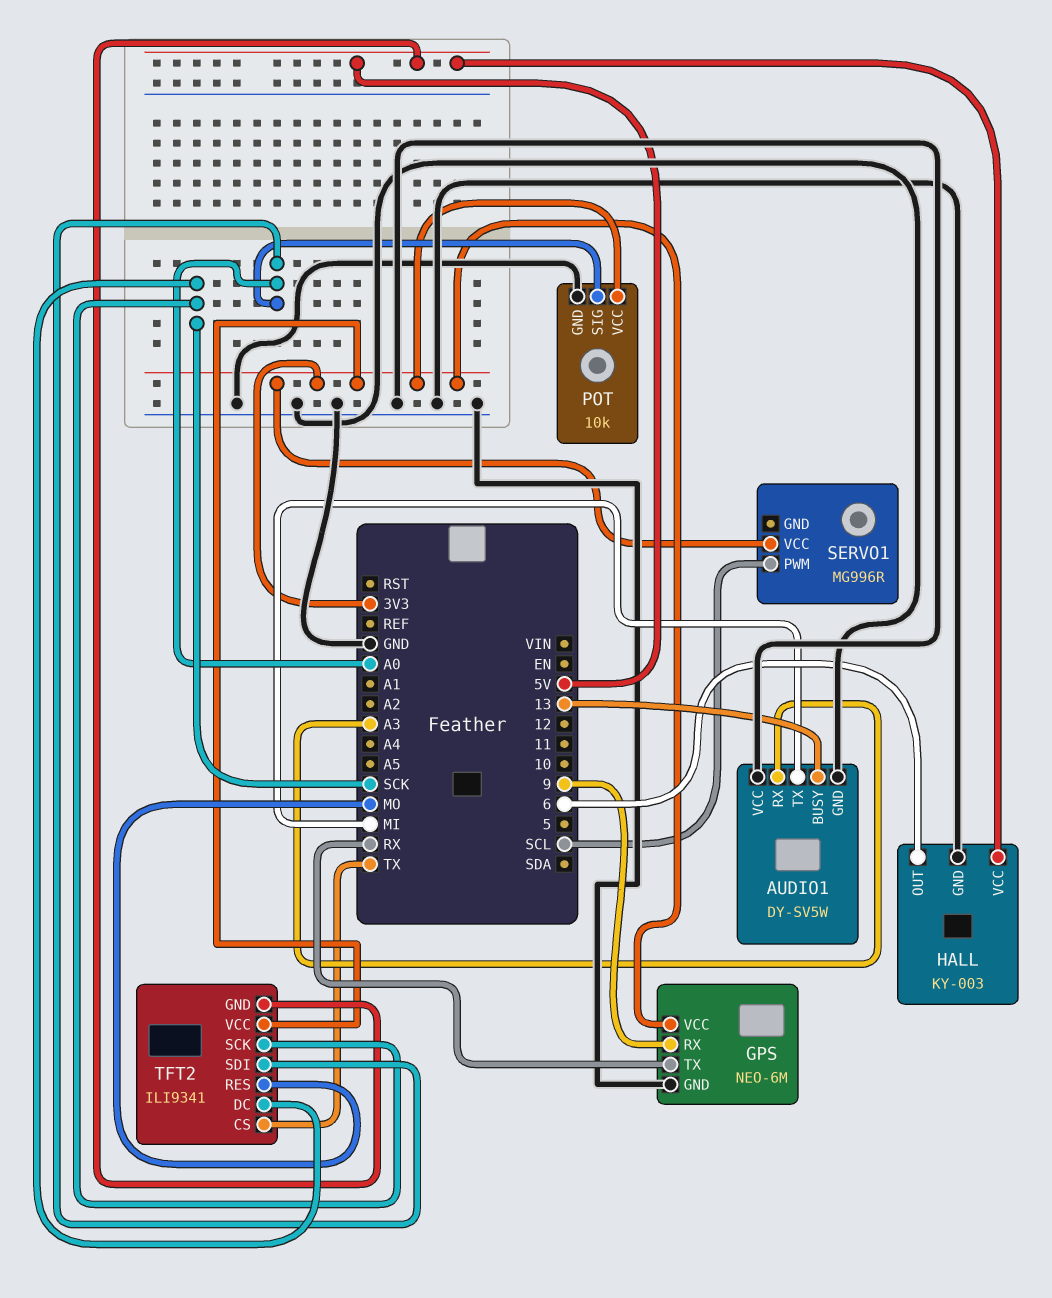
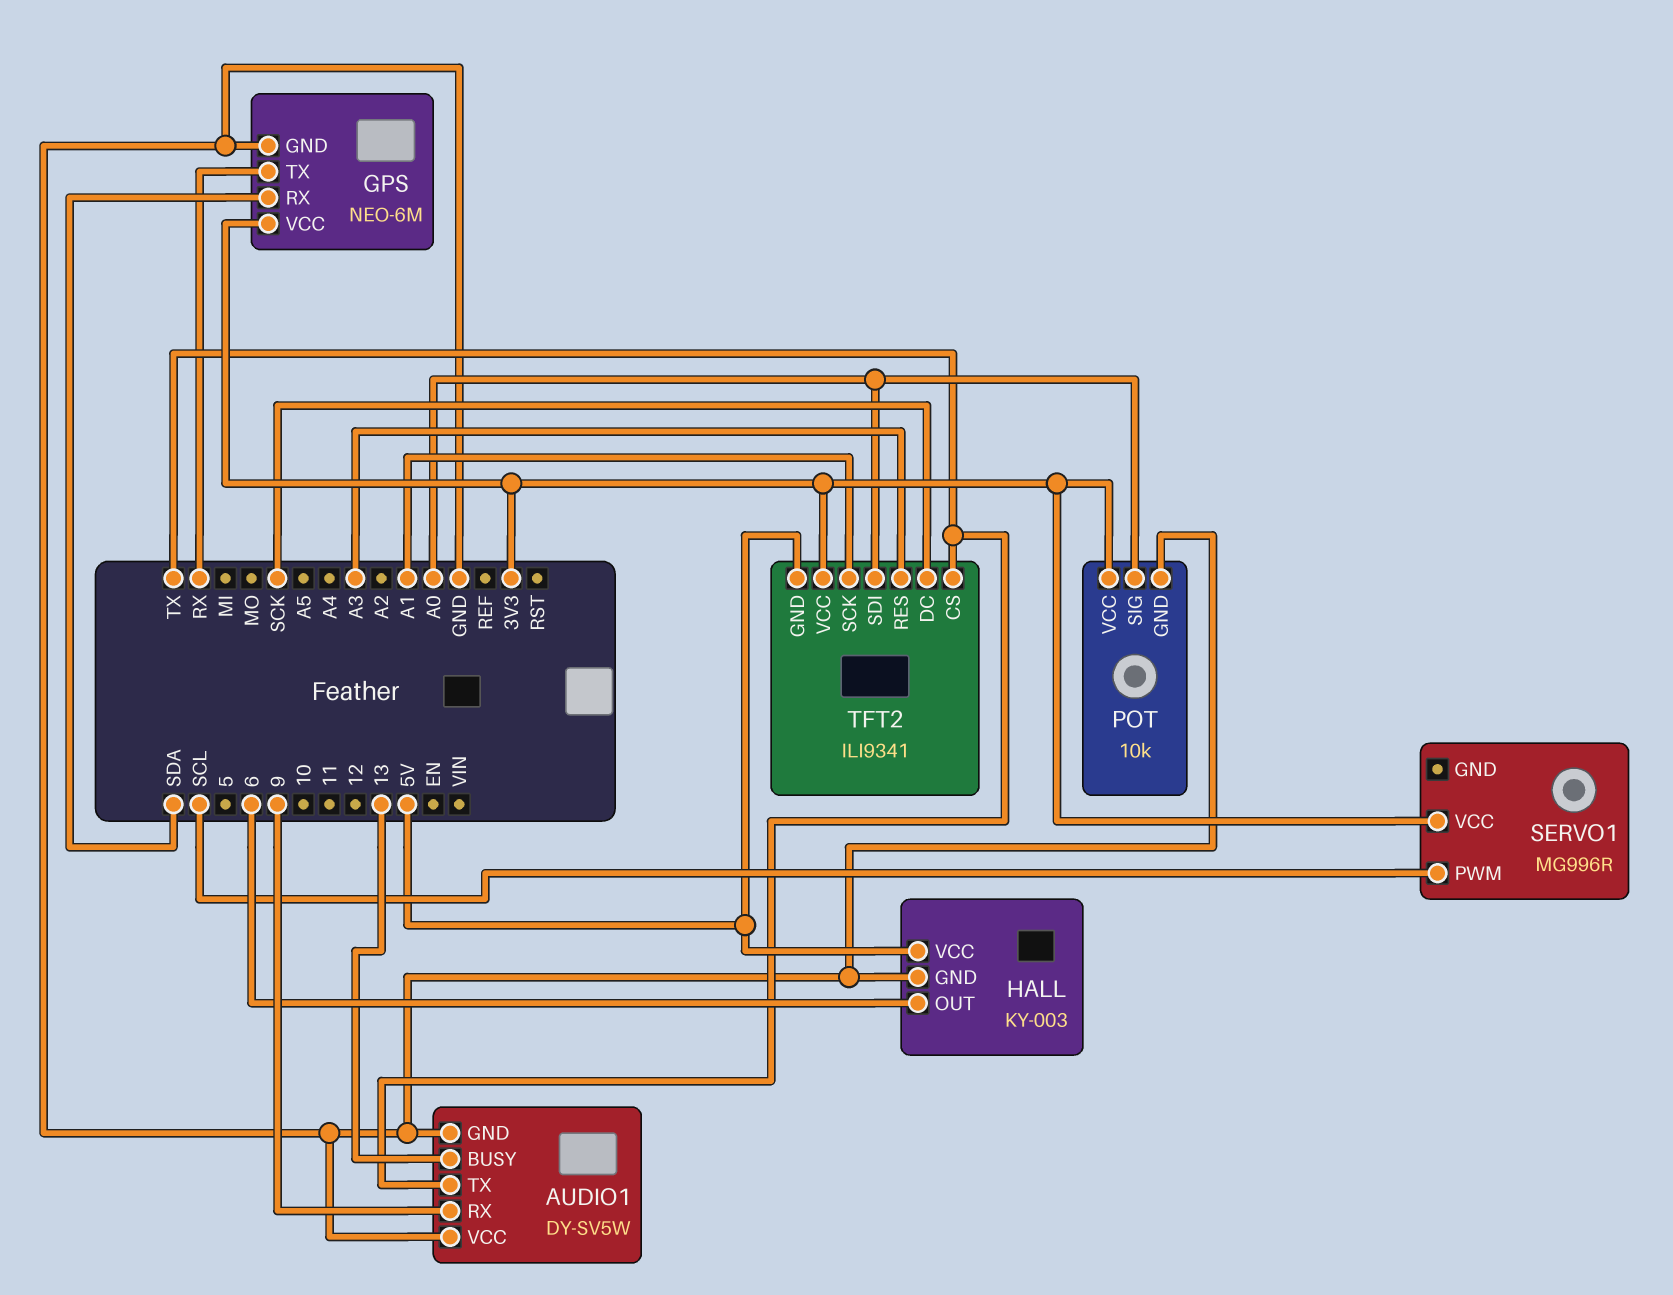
AUDIO1 pin RX: A3 -> 9
AUDIO1 pin TX: MI -> TX
GPS pin RX: 9 -> SDA
TFT2 pin RES: MO -> A3
TFT2 pin SCK: SCK -> A1

